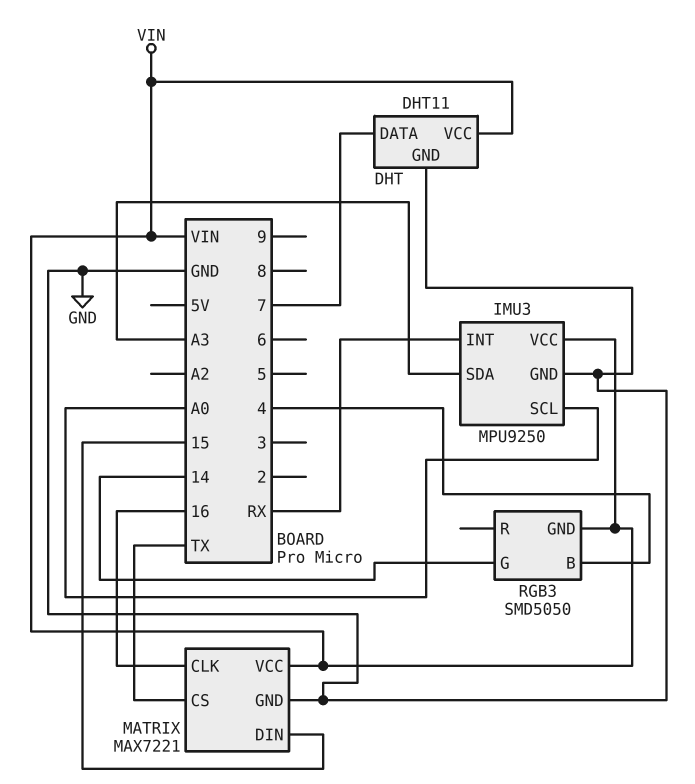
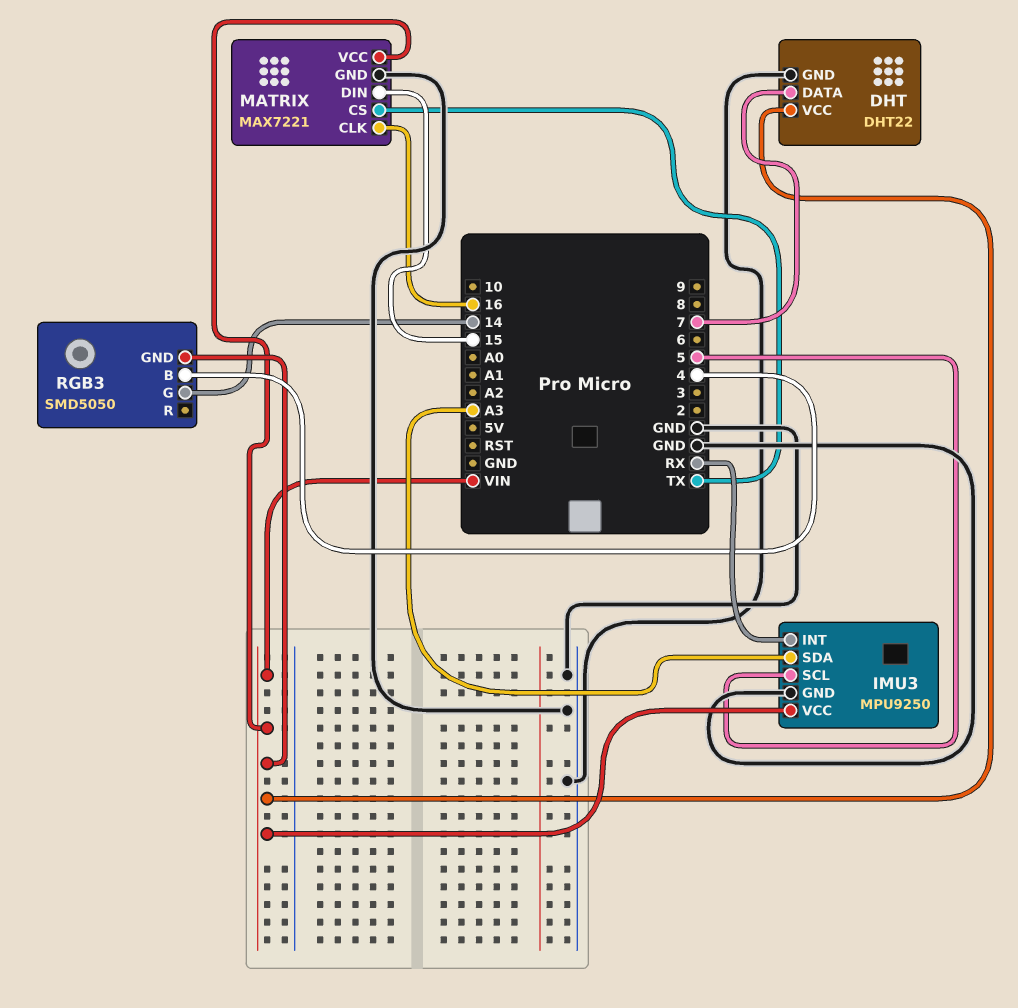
DHT: DHT11 -> DHT22
IMU3 pin SCL: A0 -> 5

